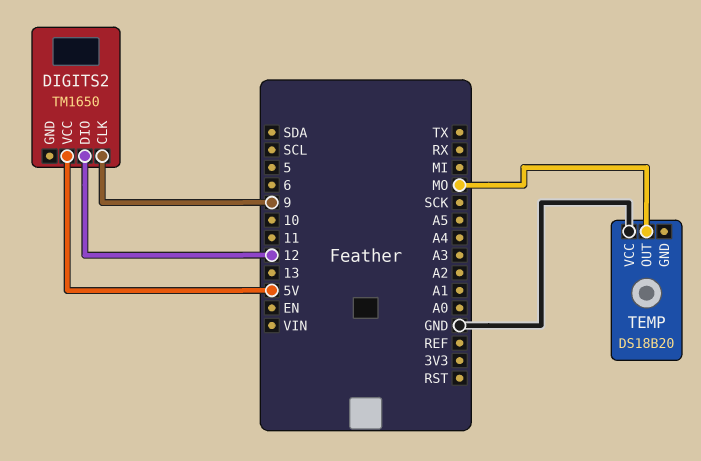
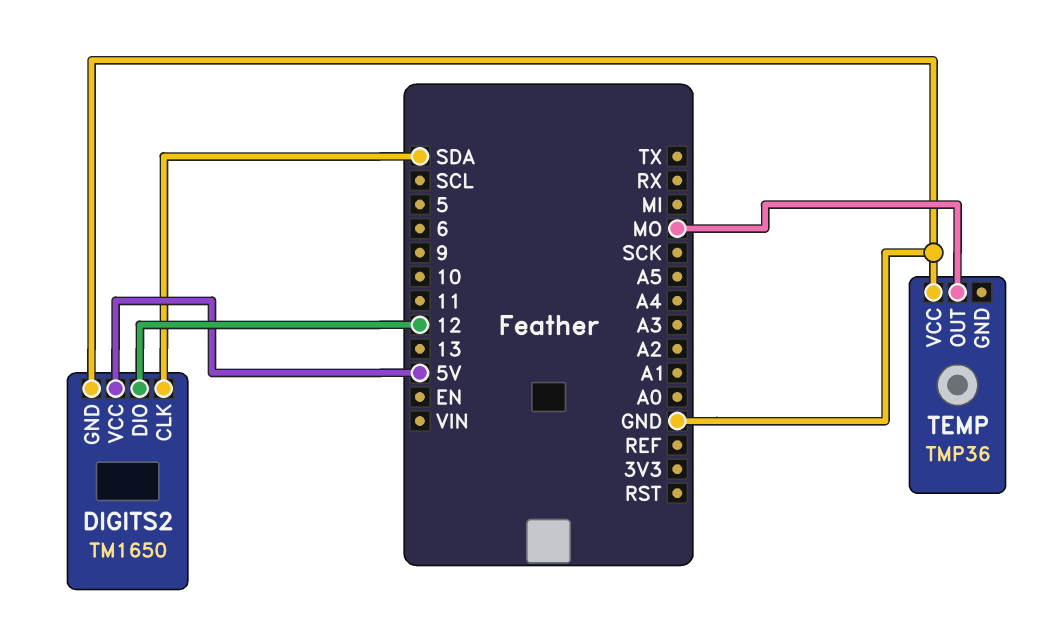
DIGITS2 pin CLK: 9 -> SDA
DIGITS2 pin GND: none -> GND
TEMP: DS18B20 -> TMP36

